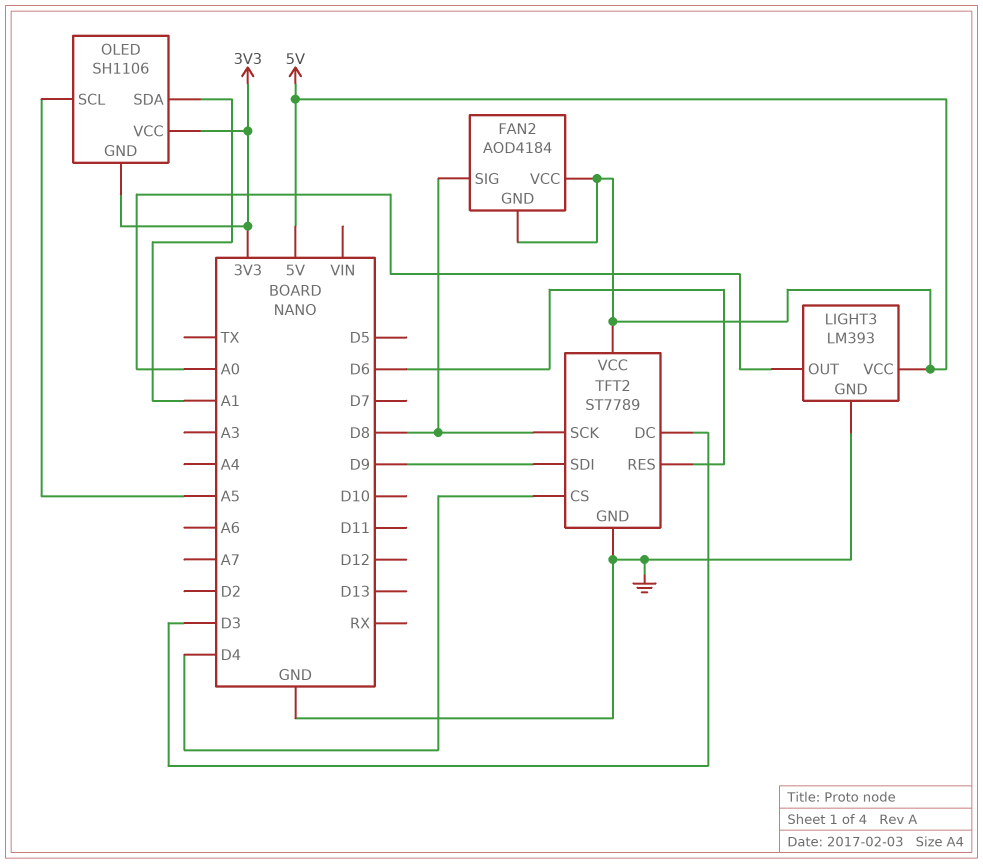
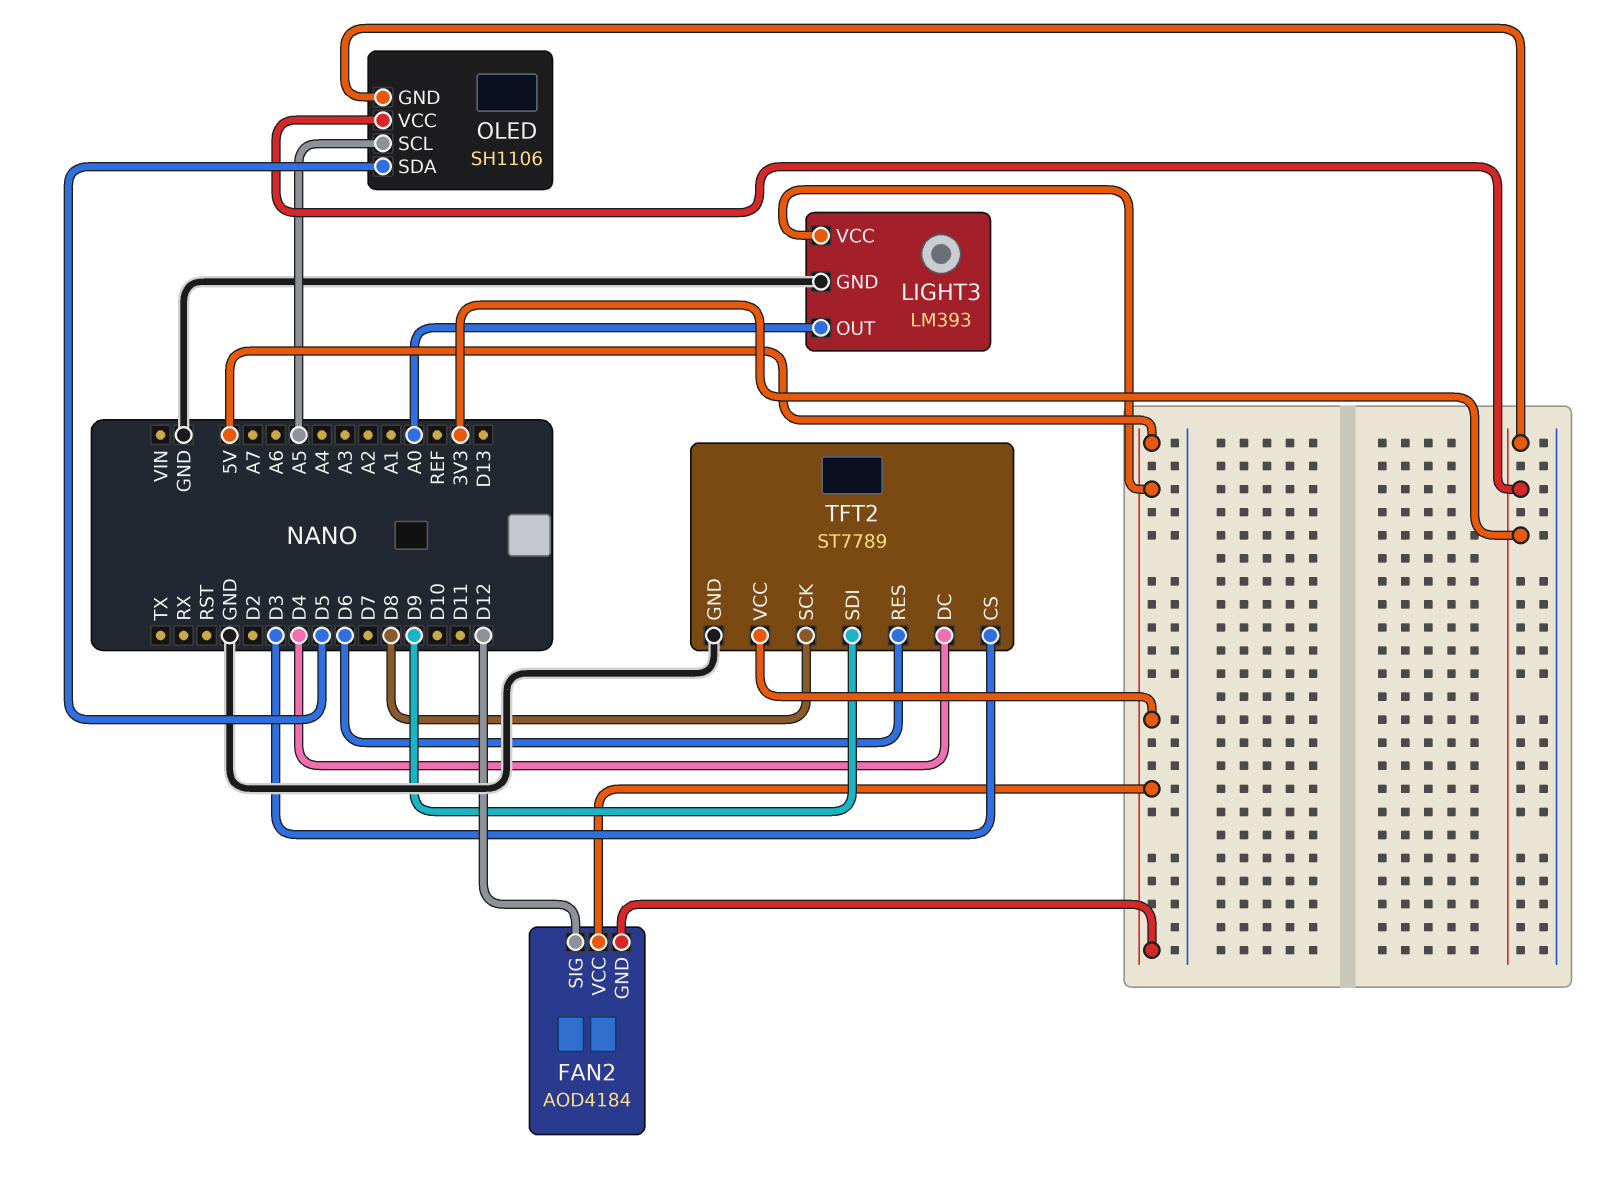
FAN2 pin SIG: D8 -> D12
OLED pin SDA: A1 -> D5
TFT2 pin CS: D4 -> D3
TFT2 pin DC: D3 -> D4

